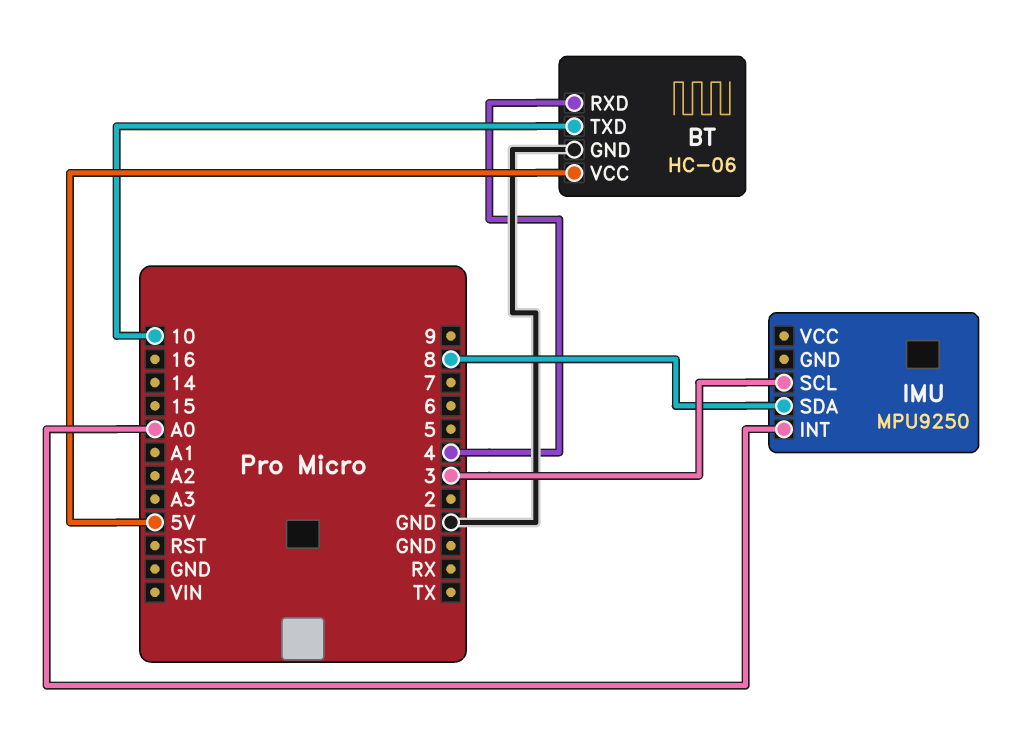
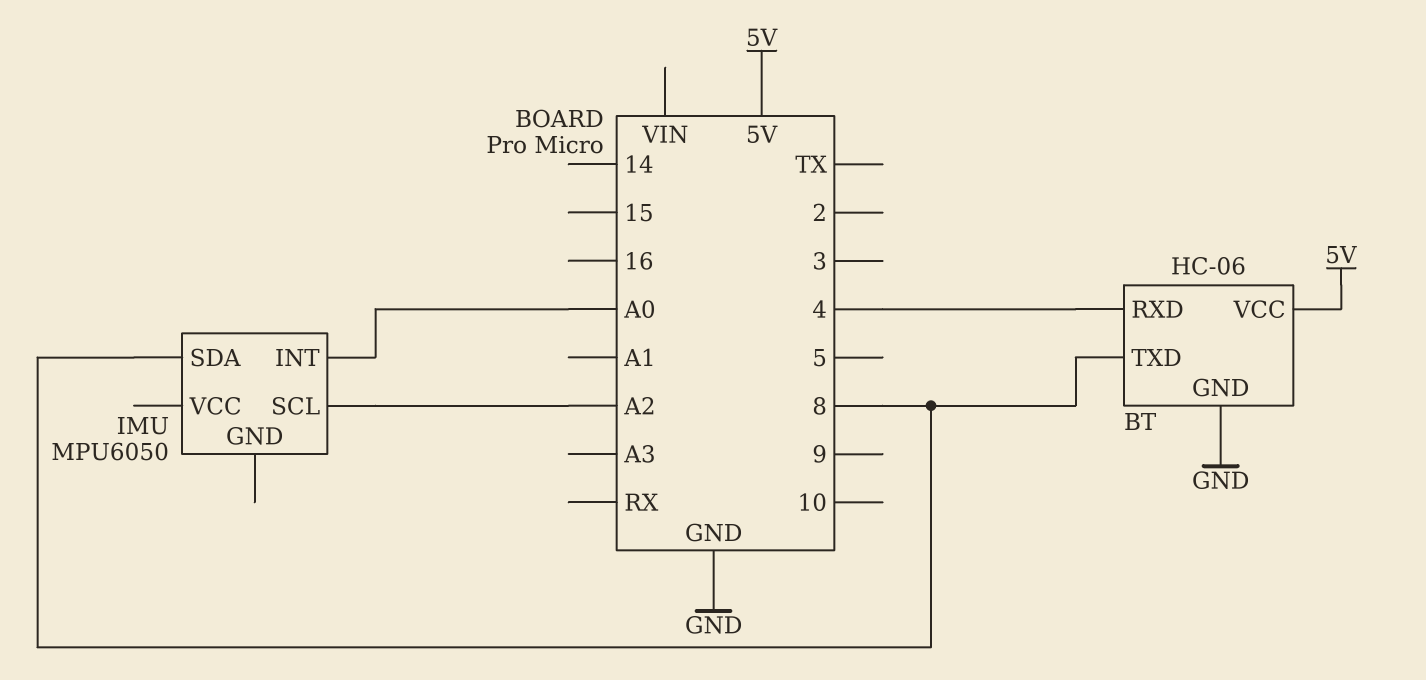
BT pin TXD: 10 -> 8
IMU: MPU9250 -> MPU6050
IMU pin SCL: 3 -> A2

